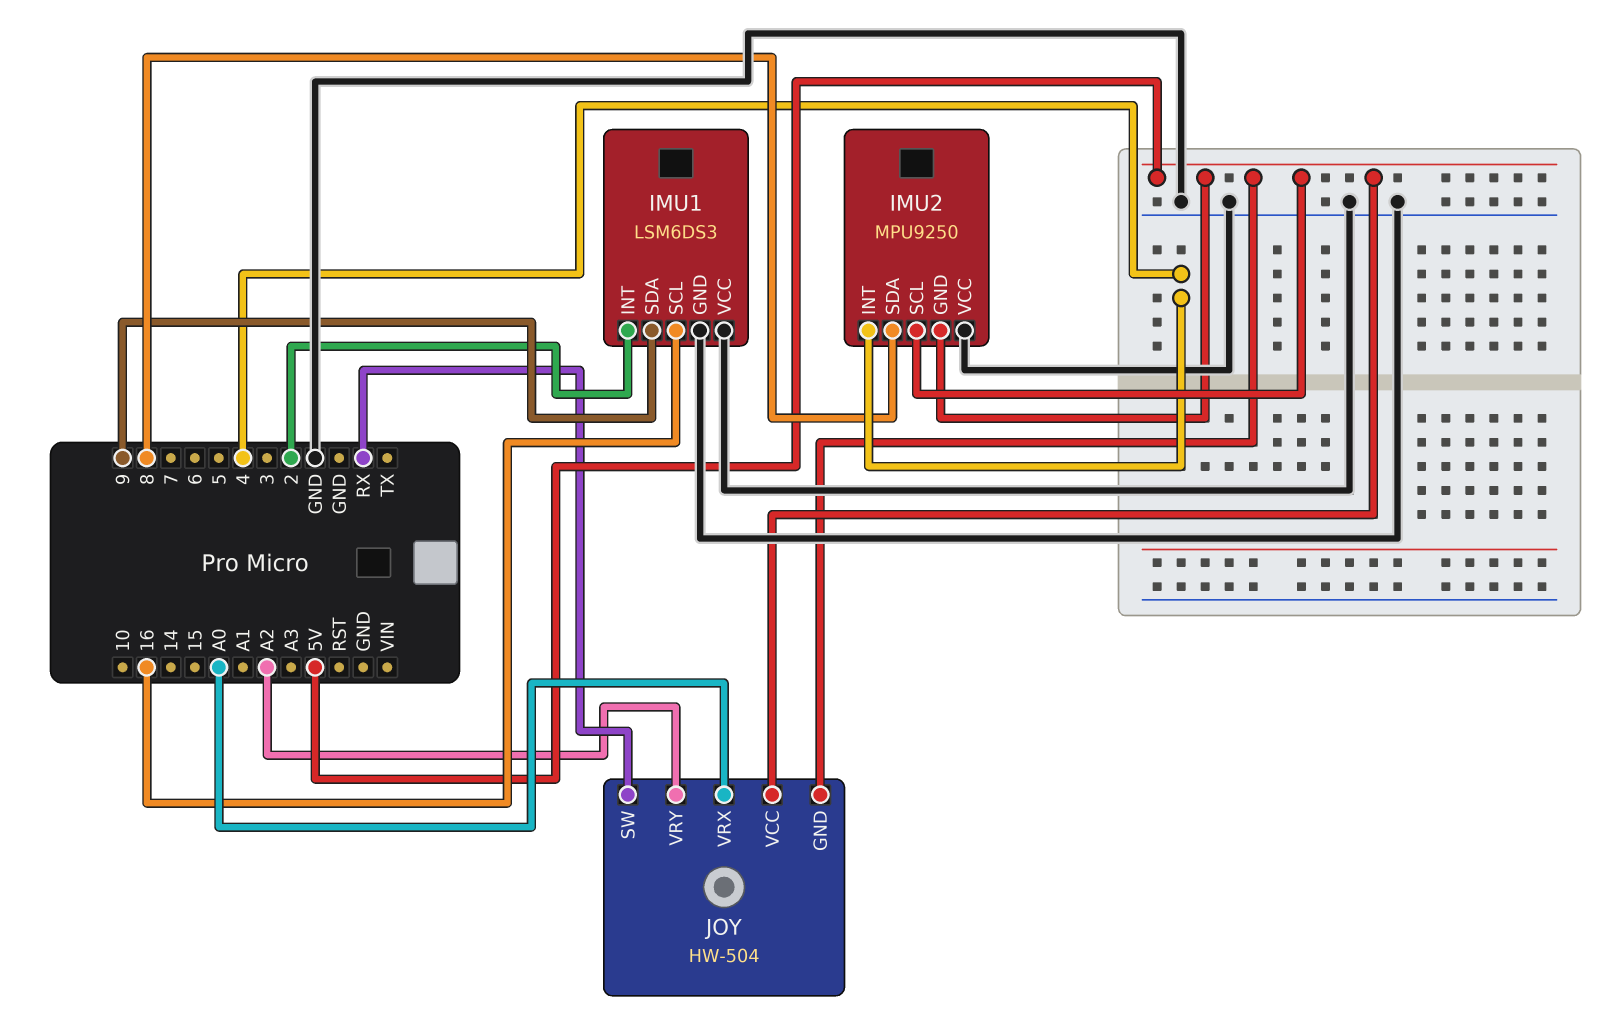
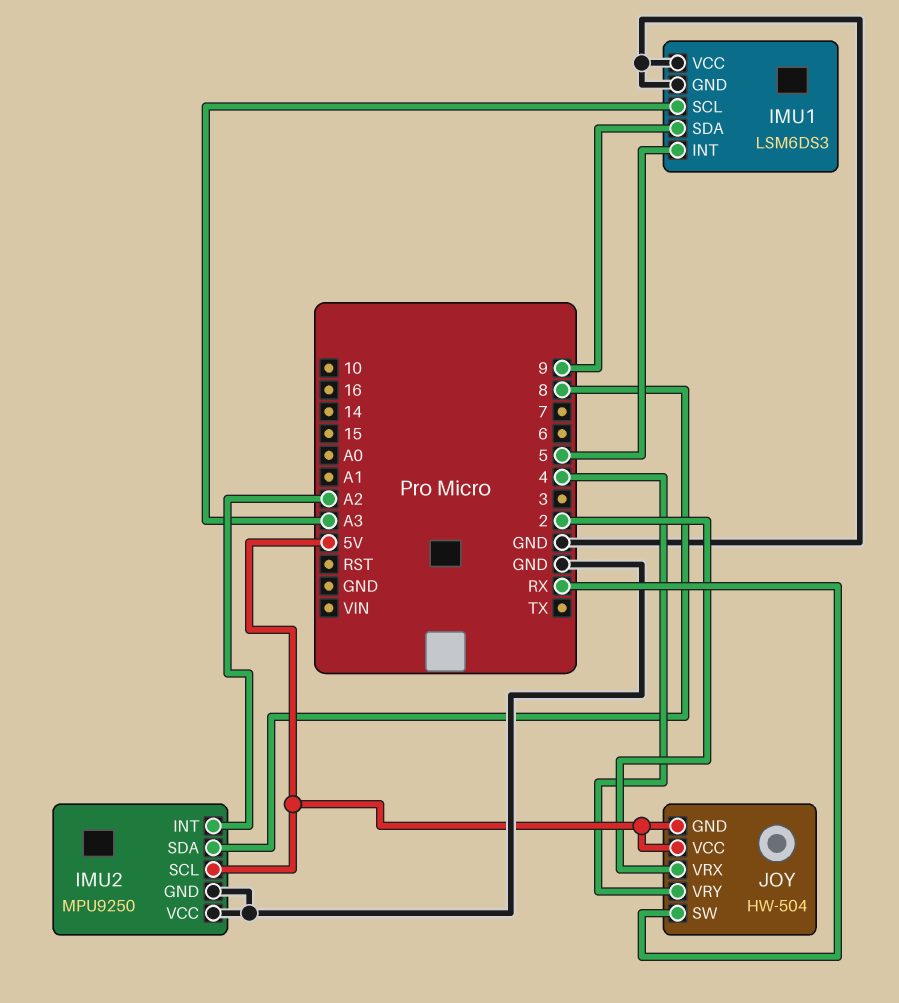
IMU1 pin INT: 2 -> 5
IMU1 pin SCL: 16 -> A3
IMU2 pin GND: 5V -> GND
IMU2 pin INT: 4 -> A2
JOY pin VRX: A0 -> 2
JOY pin VRY: A2 -> 4

